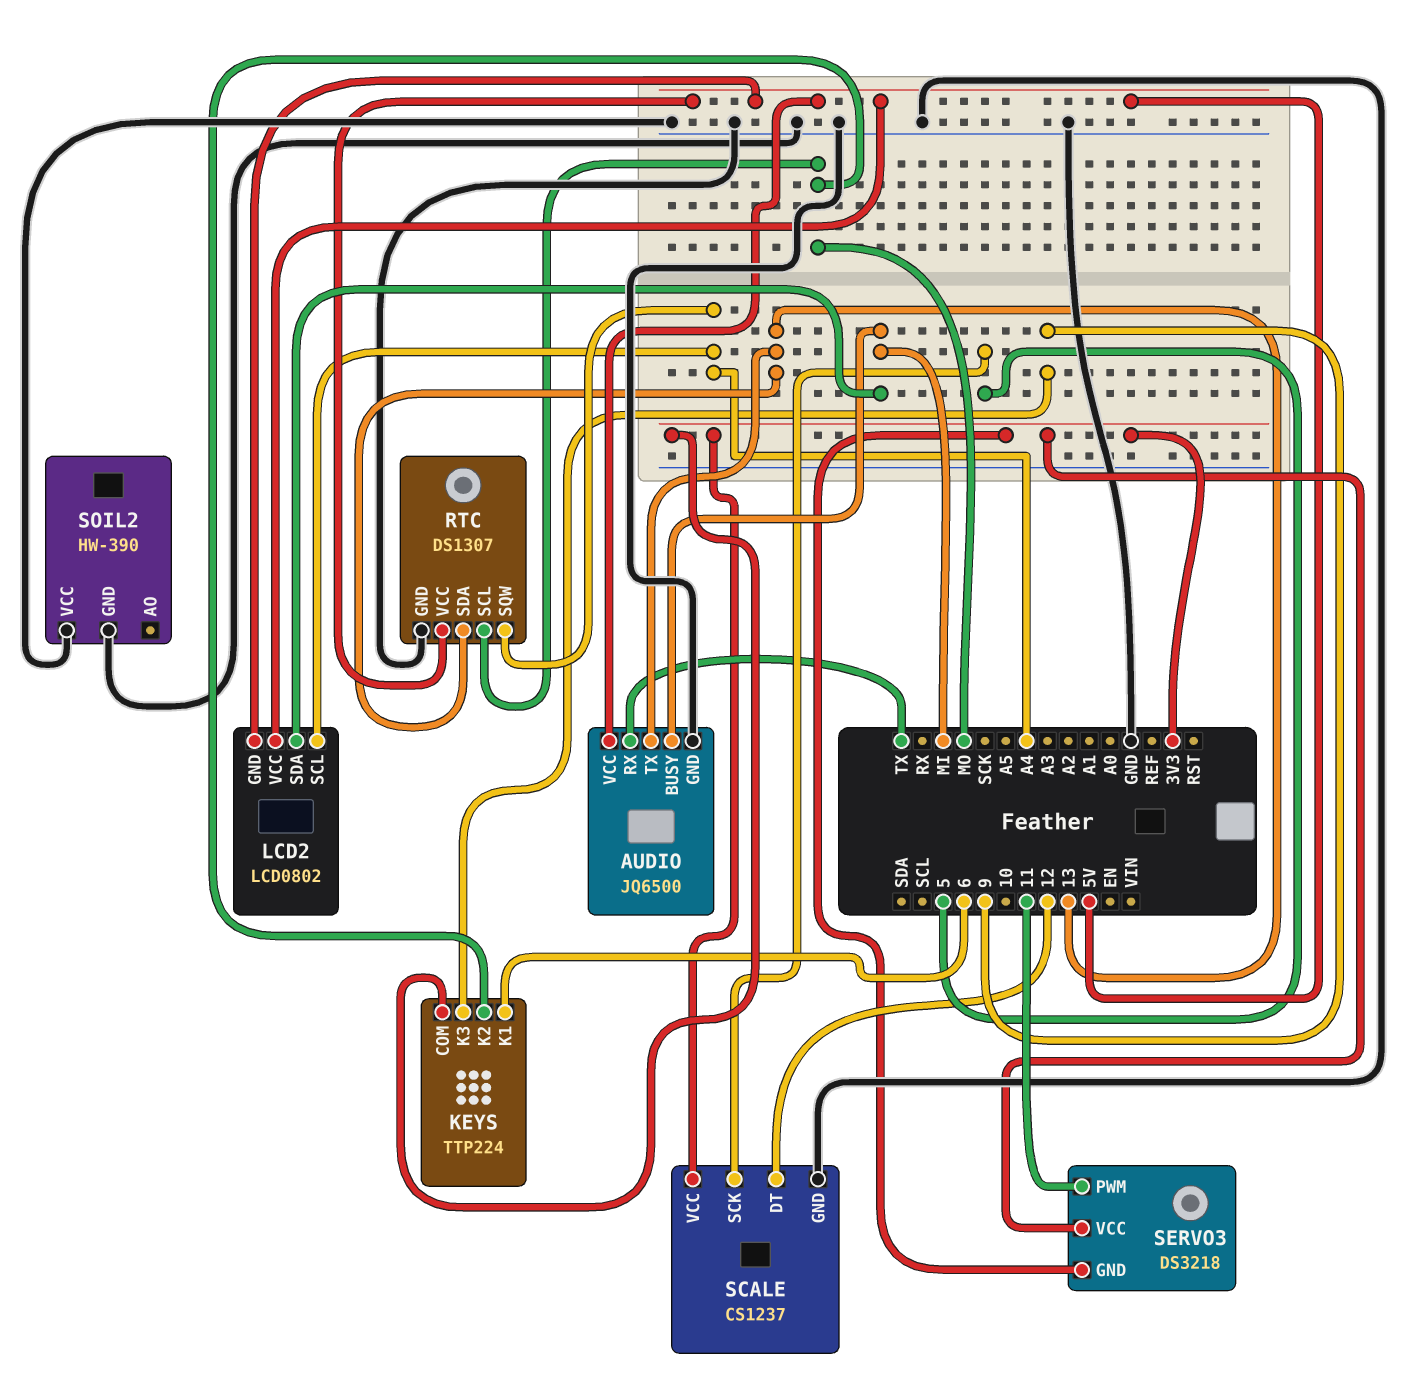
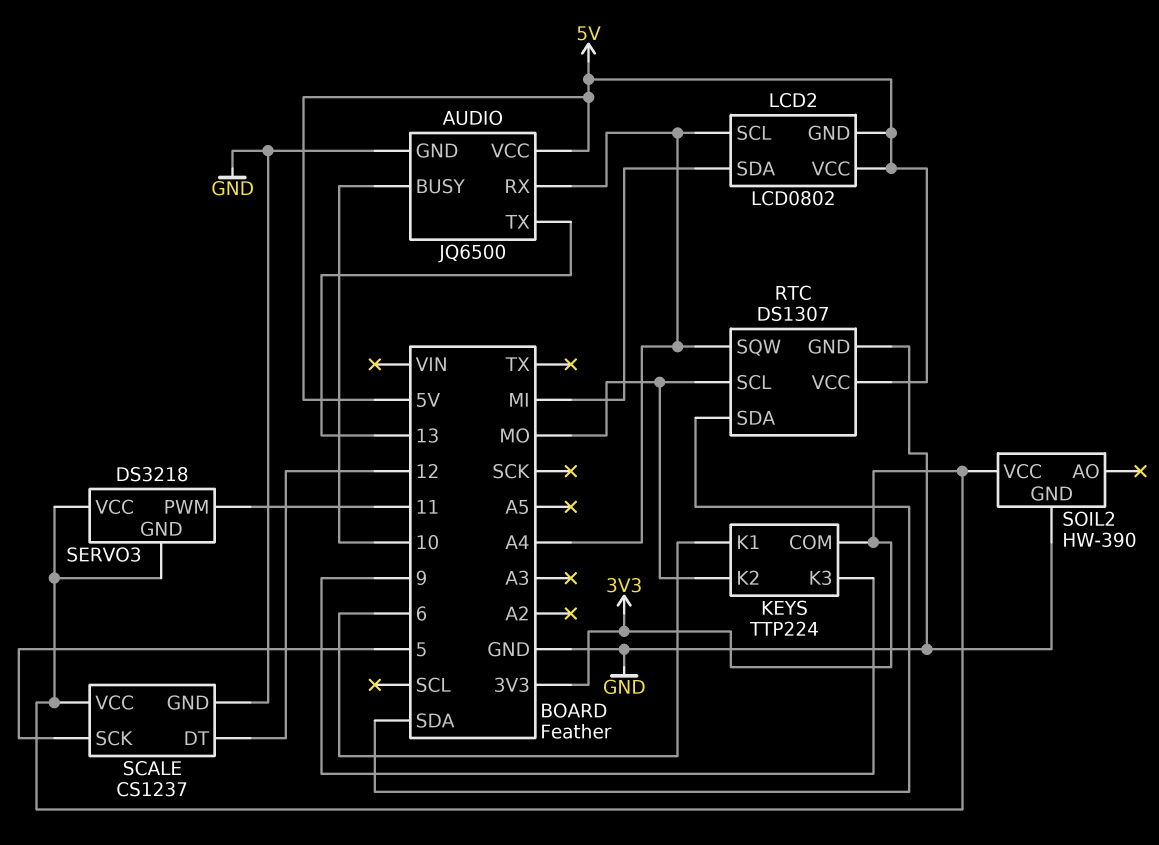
AUDIO pin BUSY: MI -> 10
AUDIO pin RX: TX -> A4
RTC pin SDA: 13 -> SDA
SOIL2 pin VCC: GND -> 3V3

